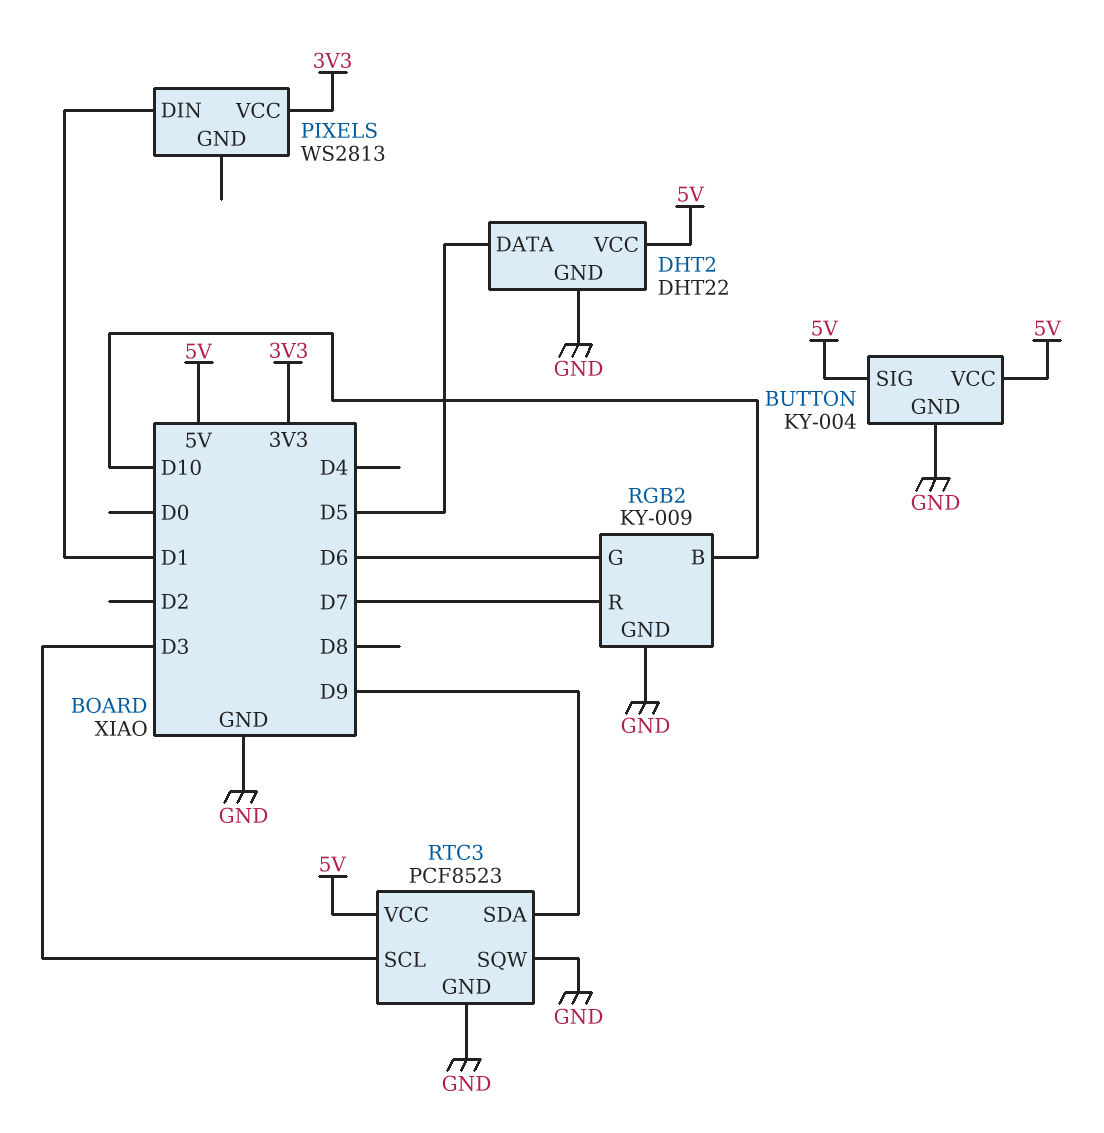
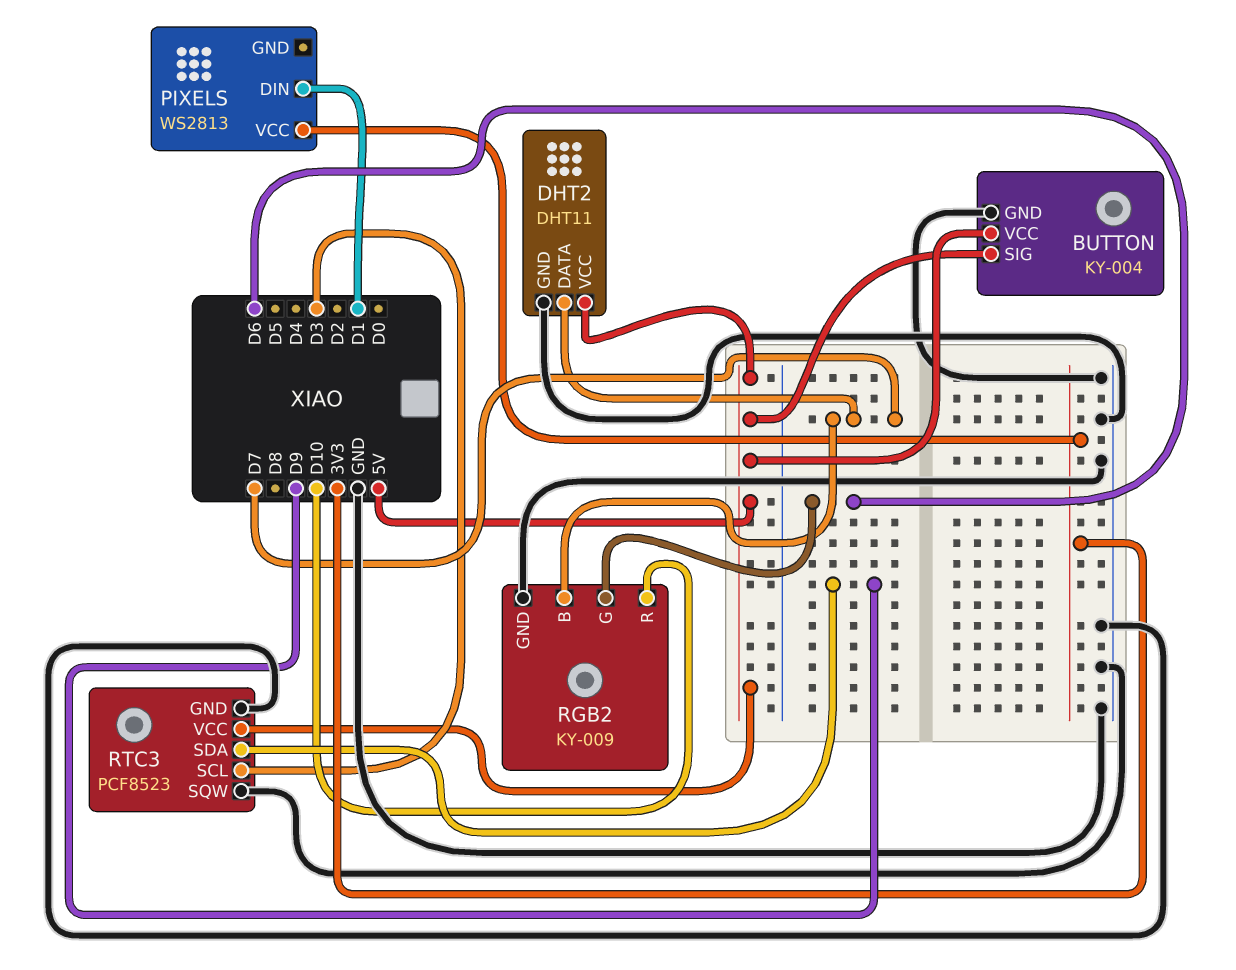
DHT2: DHT22 -> DHT11
DHT2 pin DATA: D5 -> D7
RGB2 pin B: D10 -> D7
RGB2 pin R: D7 -> D10

